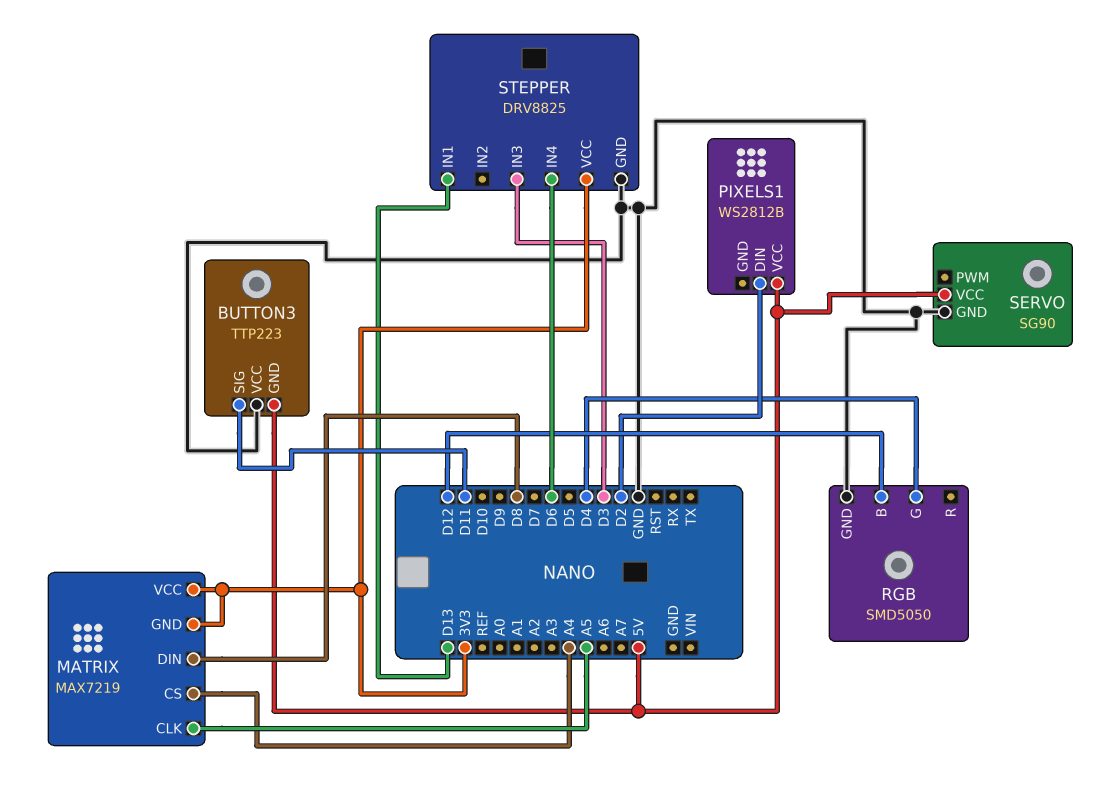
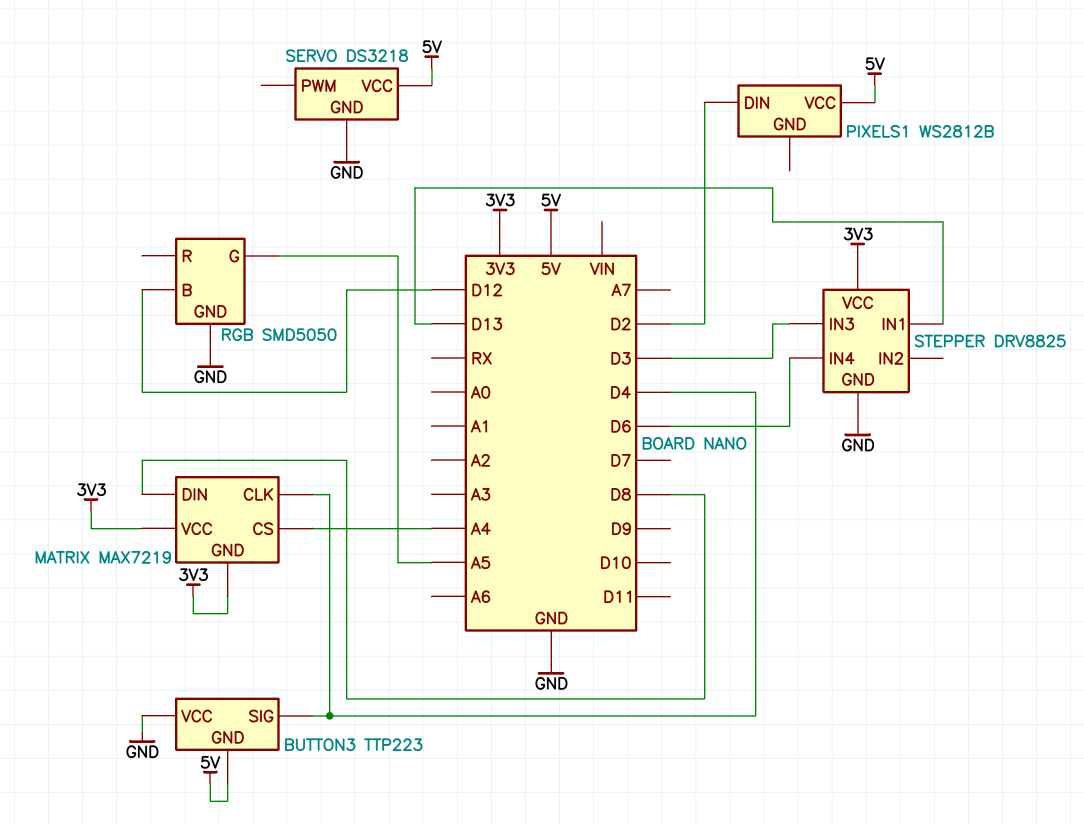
BUTTON3 pin SIG: D11 -> D4
MATRIX pin CLK: A5 -> D4
RGB pin G: D4 -> A5
SERVO: SG90 -> DS3218

